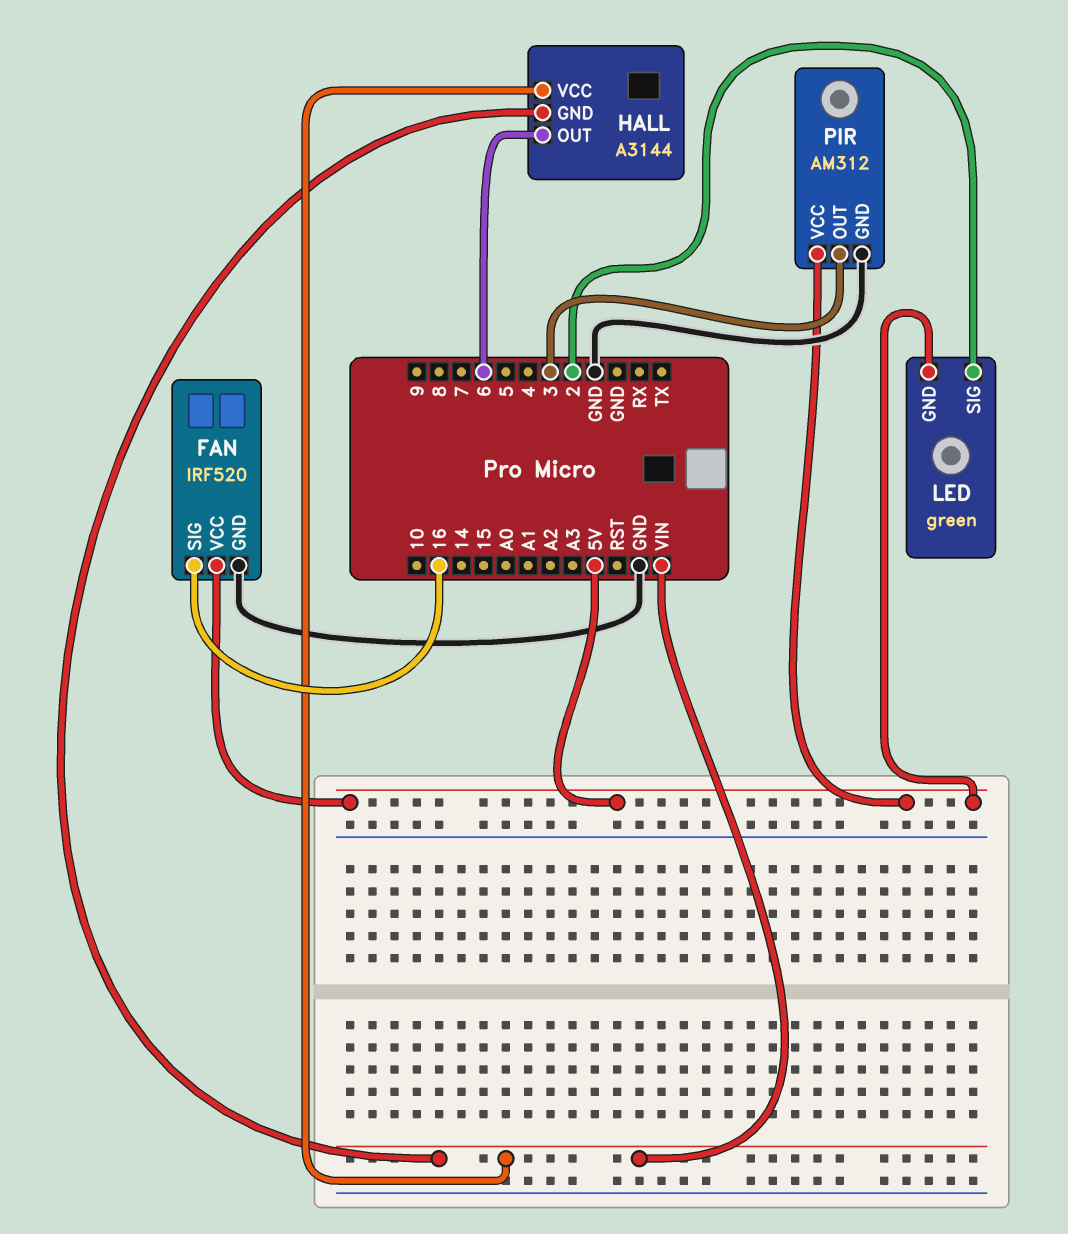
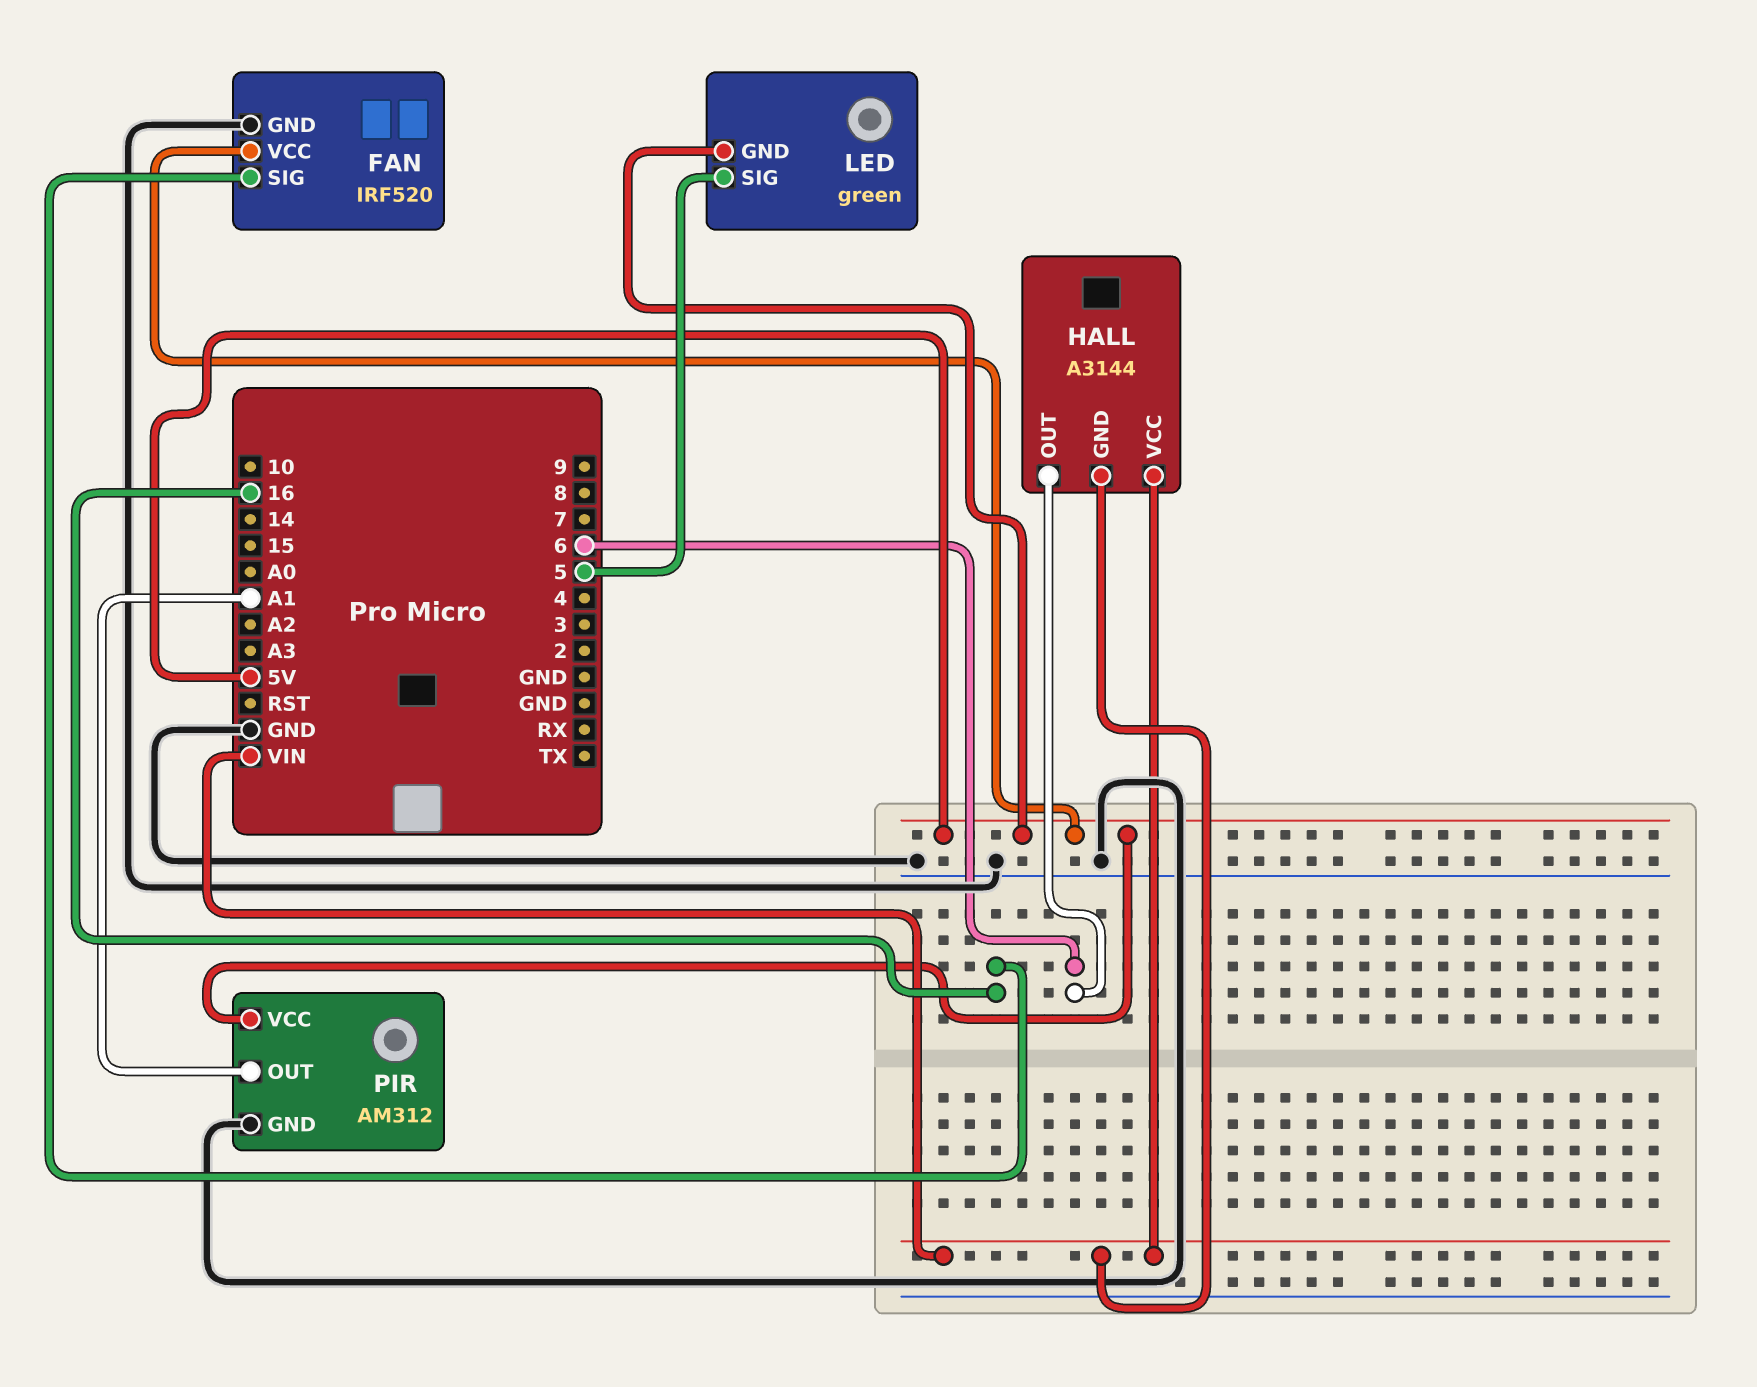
LED pin SIG: 2 -> 5
PIR pin OUT: 3 -> A1

